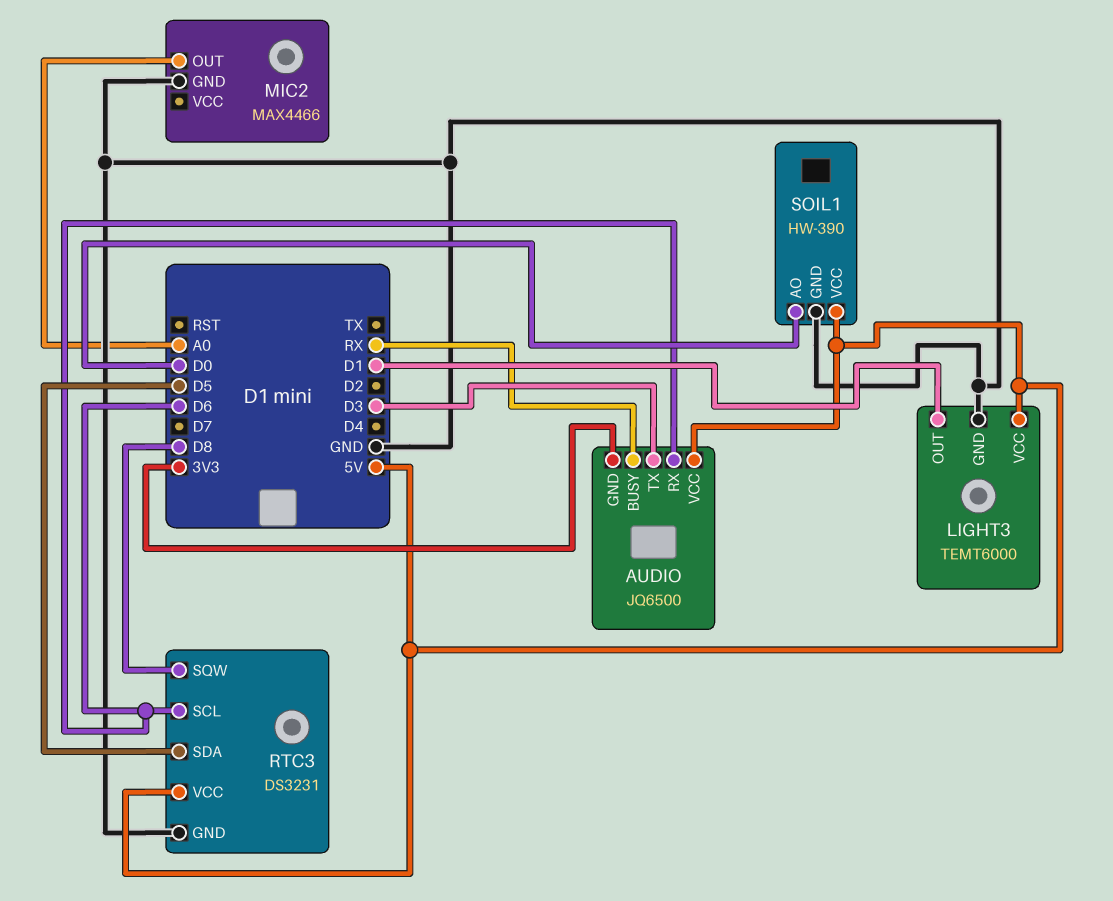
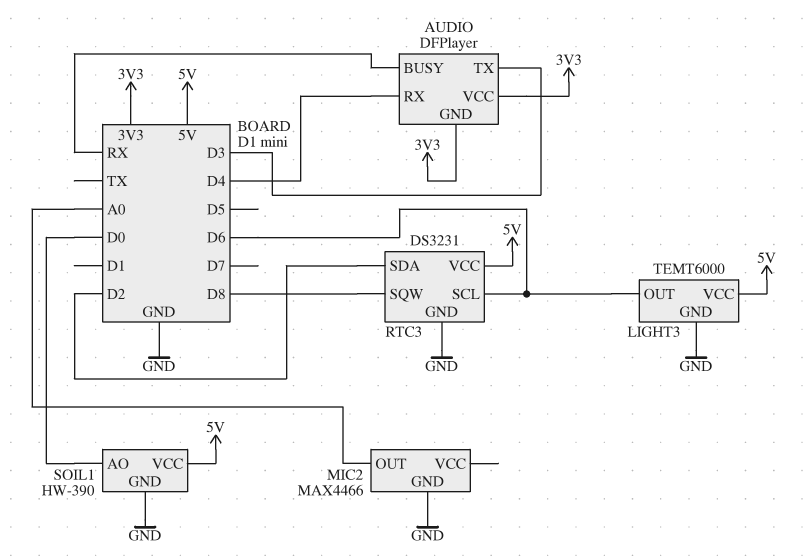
AUDIO: JQ6500 -> DFPlayer
AUDIO pin RX: D6 -> D4
AUDIO pin VCC: 5V -> 3V3
LIGHT3 pin OUT: D1 -> D6
RTC3 pin SDA: D5 -> D2

